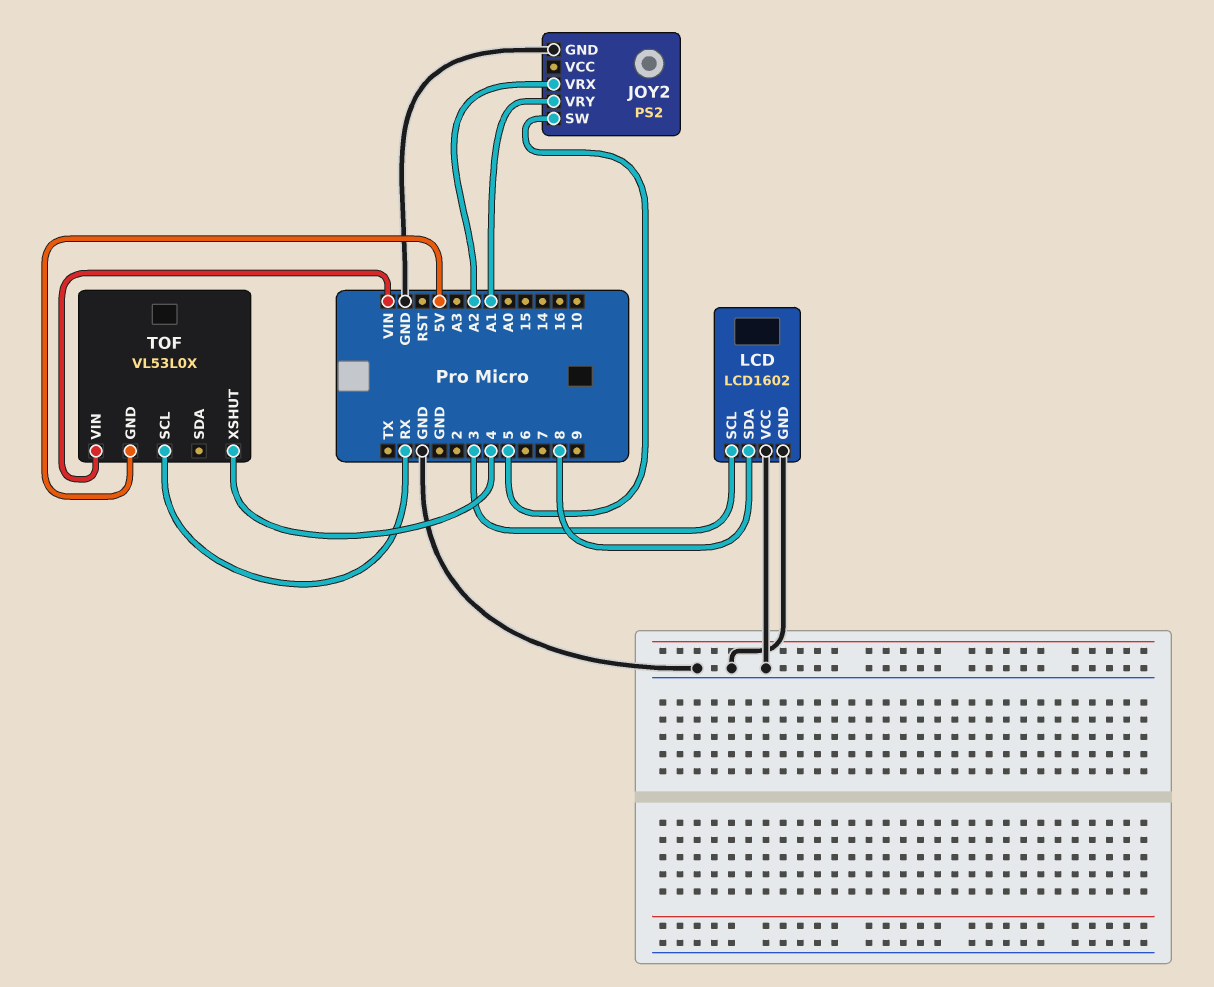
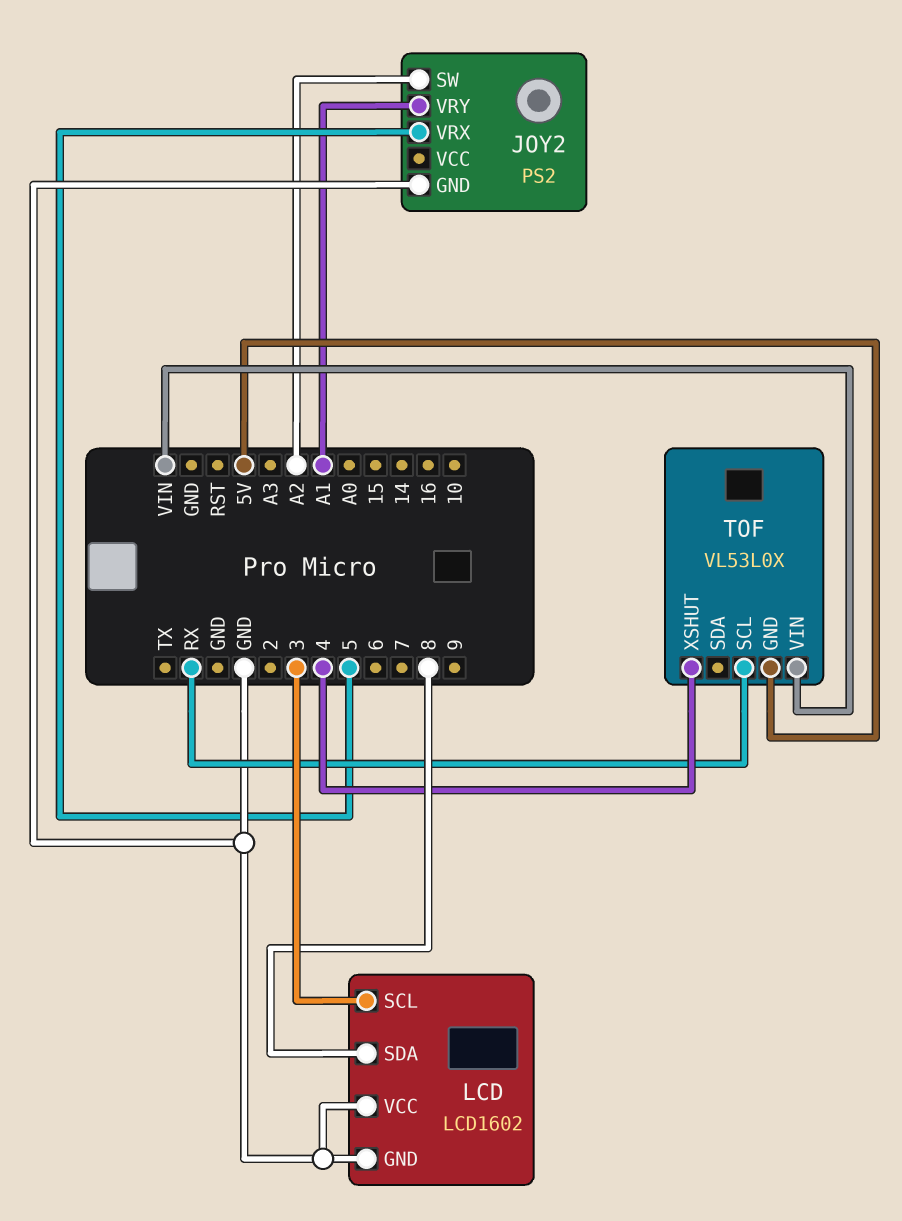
JOY2 pin SW: 5 -> A2
JOY2 pin VRX: A2 -> 5

